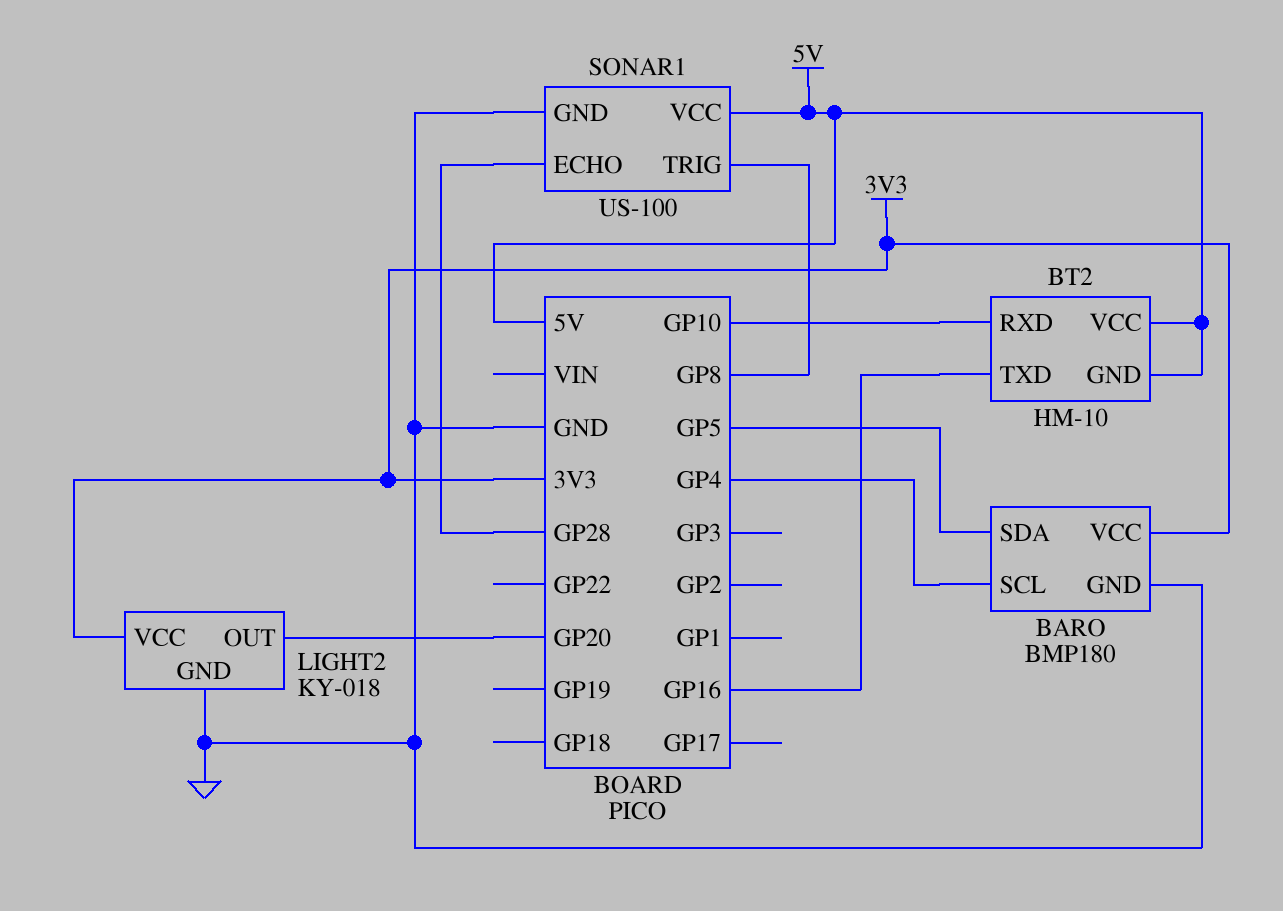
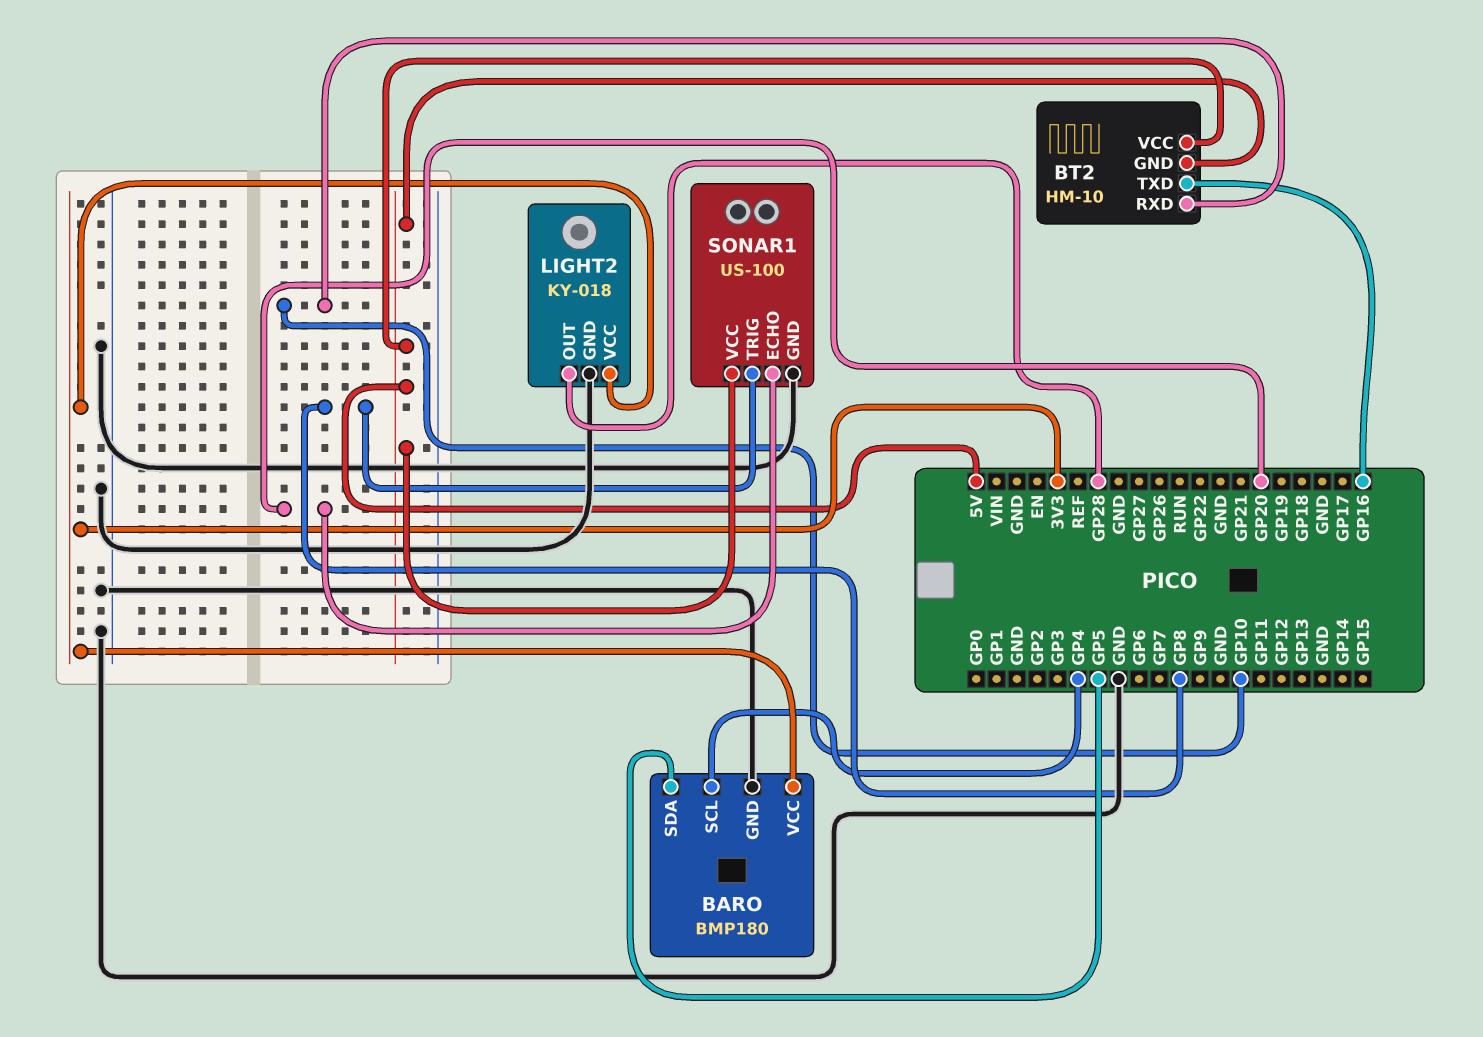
LIGHT2 pin OUT: GP20 -> GP28
SONAR1 pin ECHO: GP28 -> GP20

